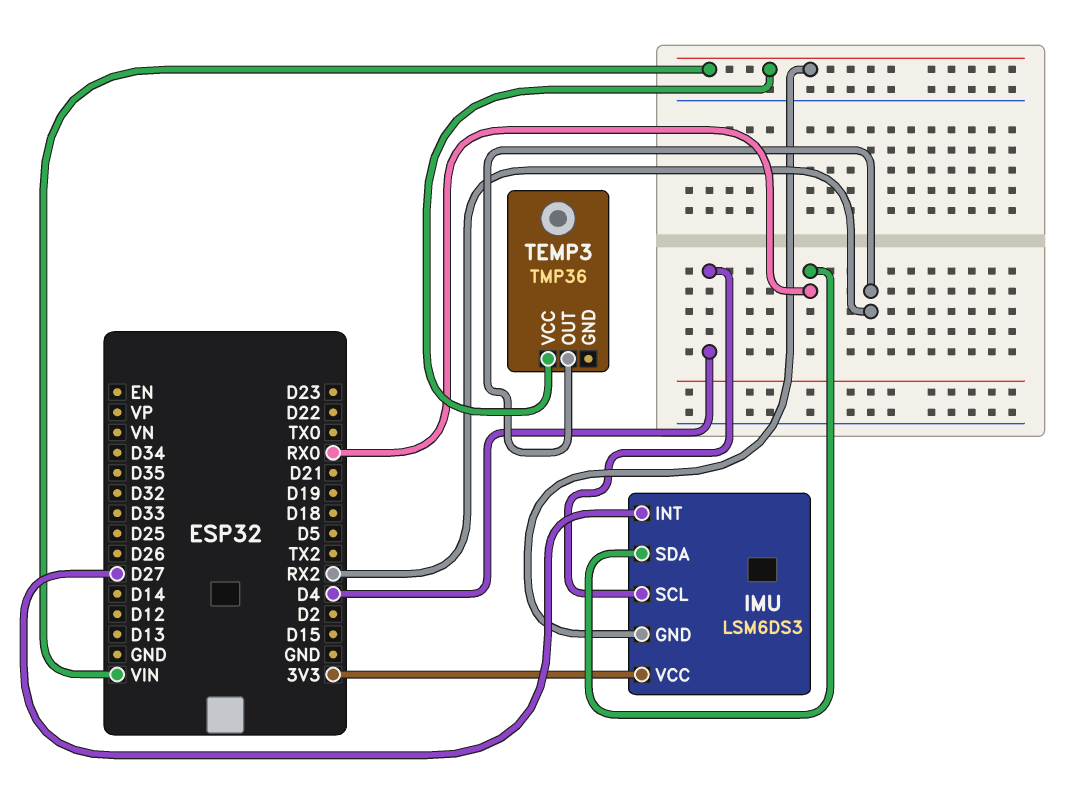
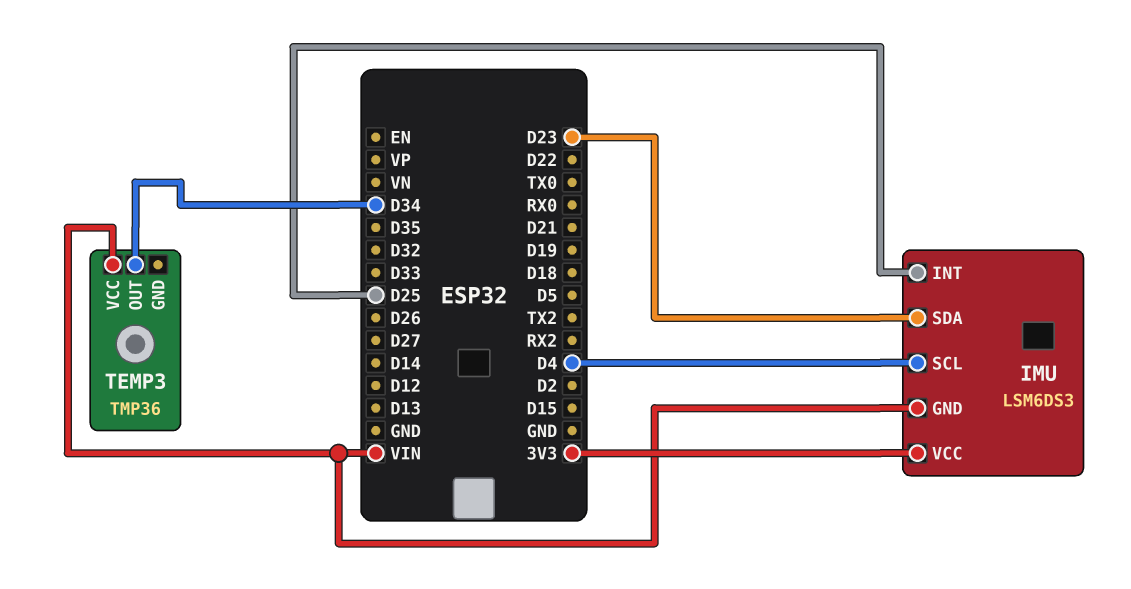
IMU pin INT: D27 -> D25
IMU pin SDA: RX0 -> D23
TEMP3 pin OUT: RX2 -> D34

